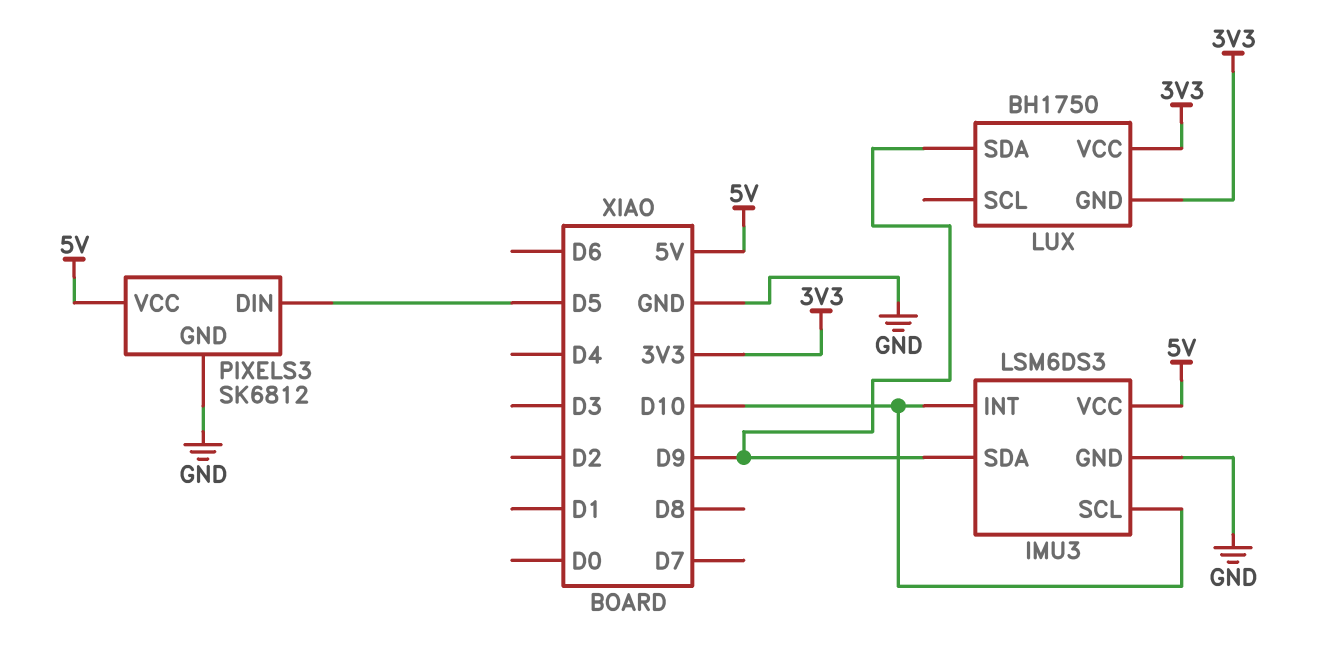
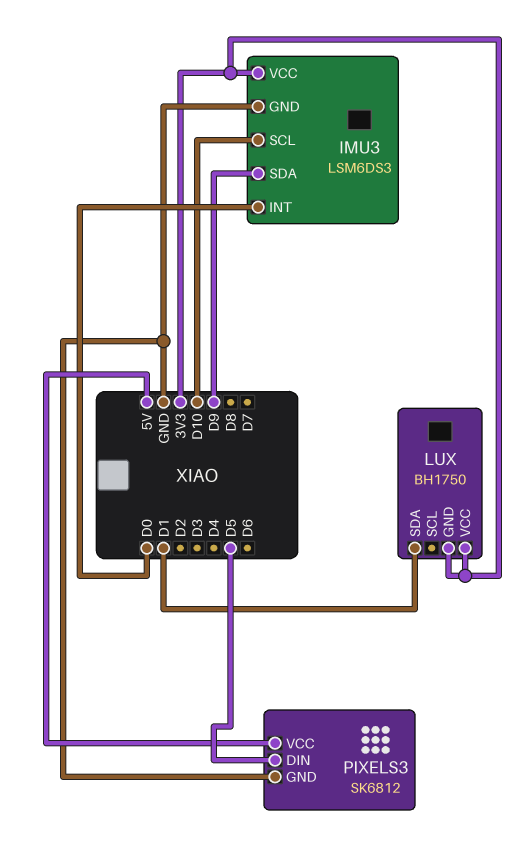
IMU3 pin INT: D10 -> D0
IMU3 pin VCC: 5V -> 3V3
LUX pin SDA: D9 -> D1

